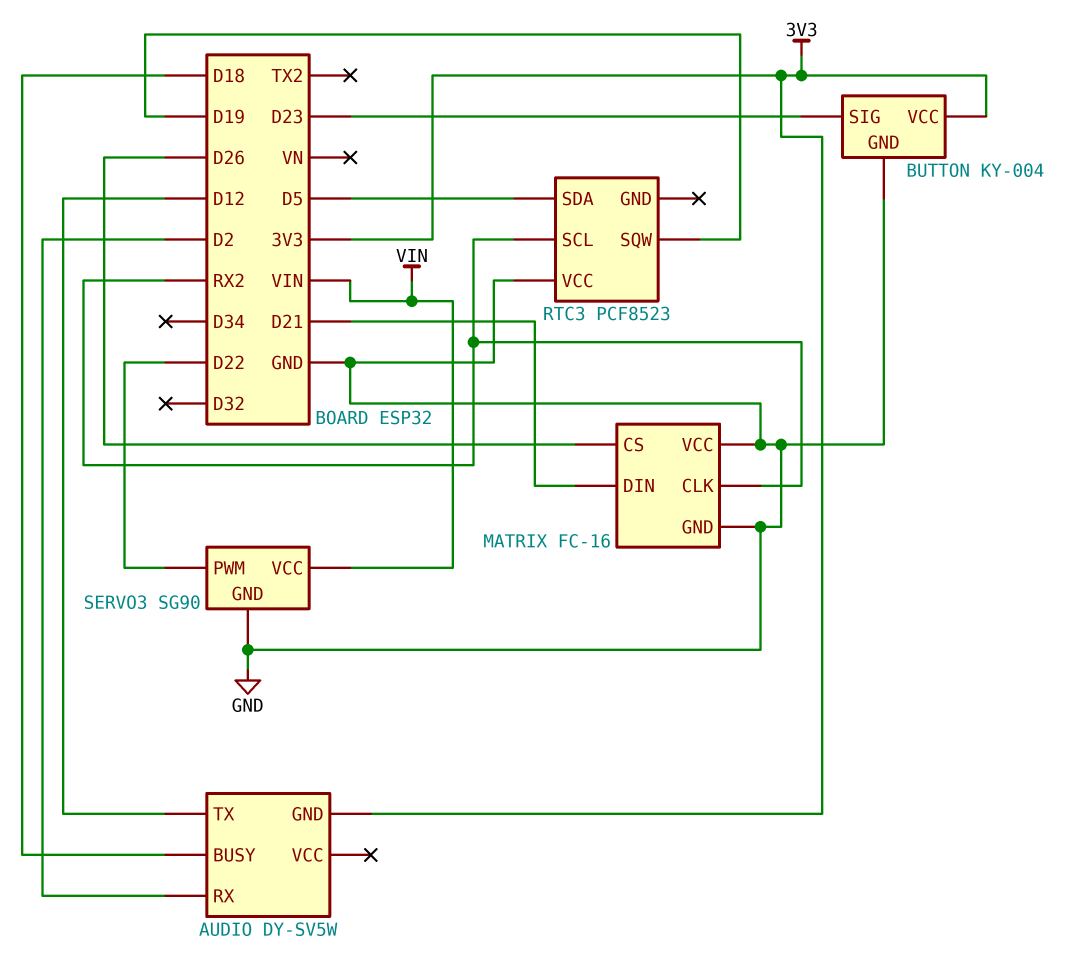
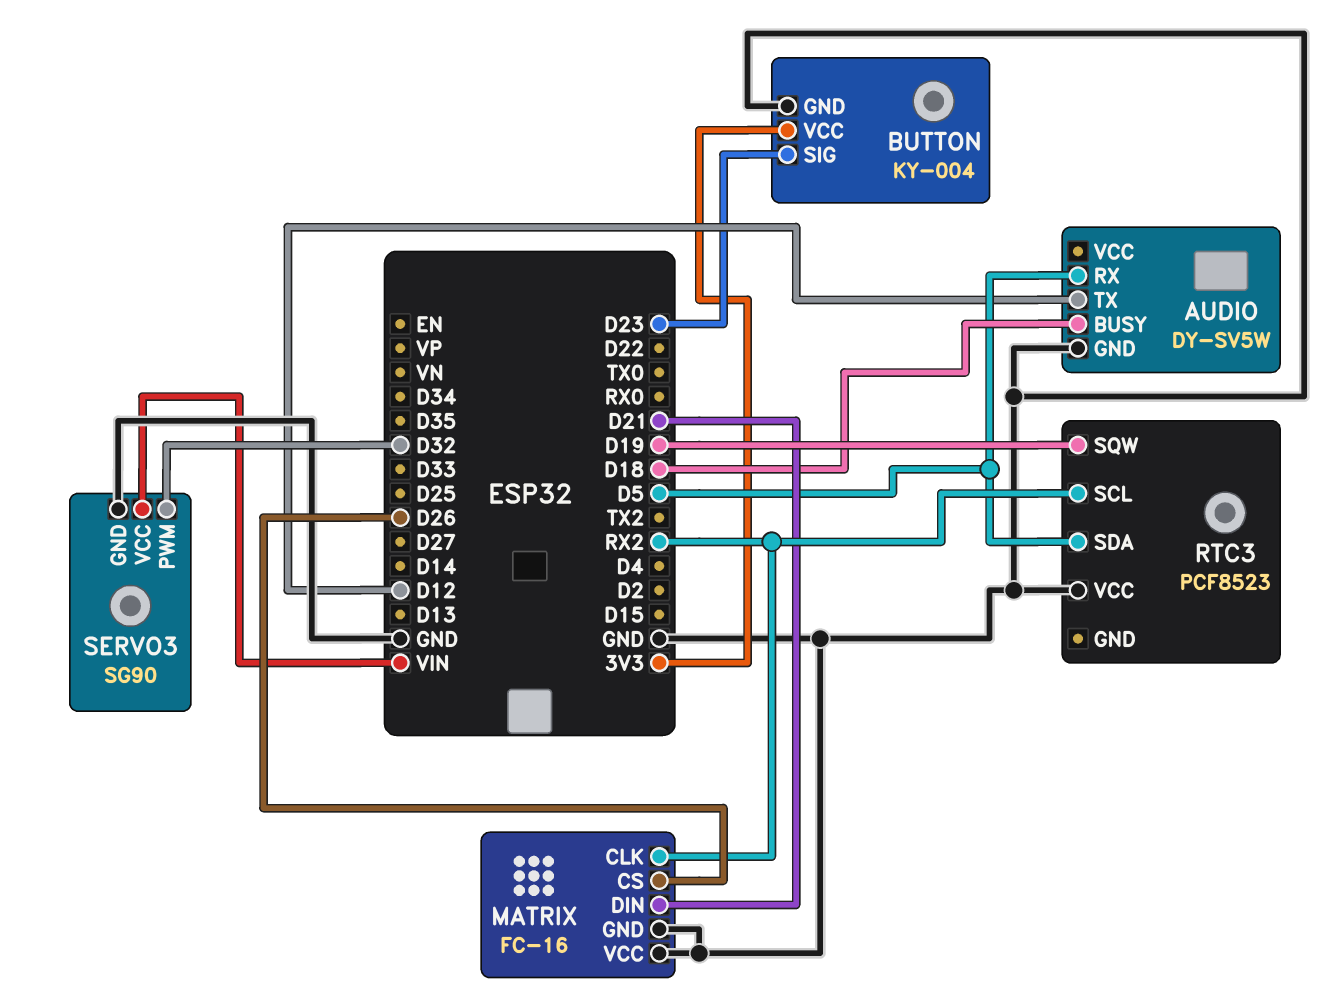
AUDIO pin GND: 3V3 -> GND
AUDIO pin RX: D2 -> D5
SERVO3 pin PWM: D22 -> D32

